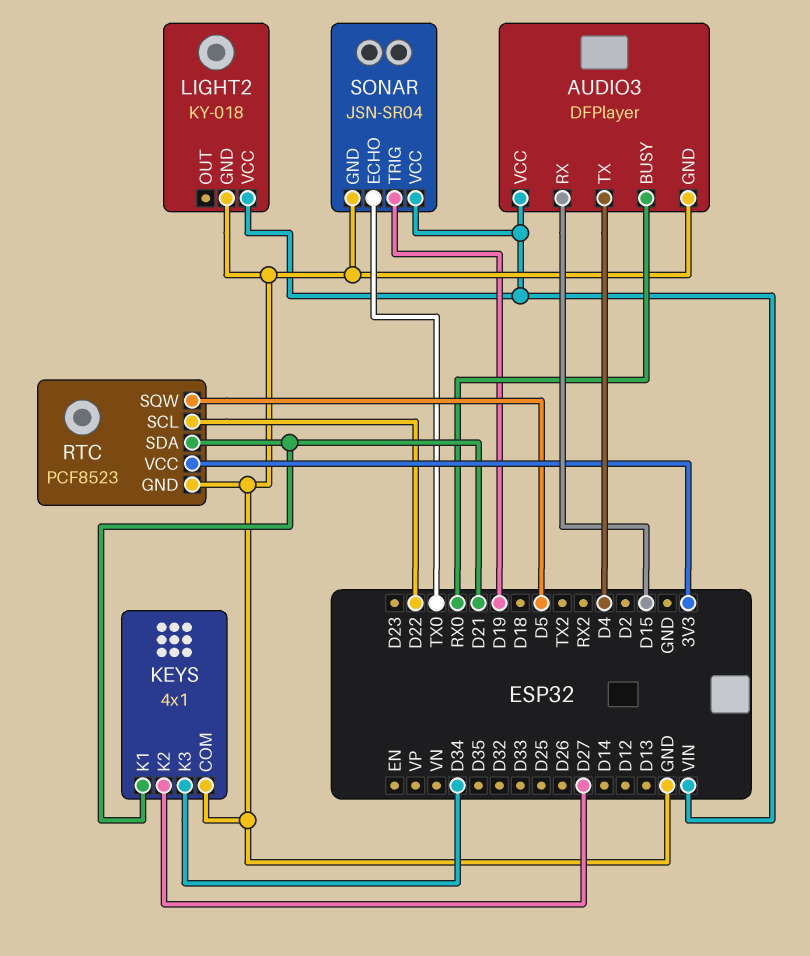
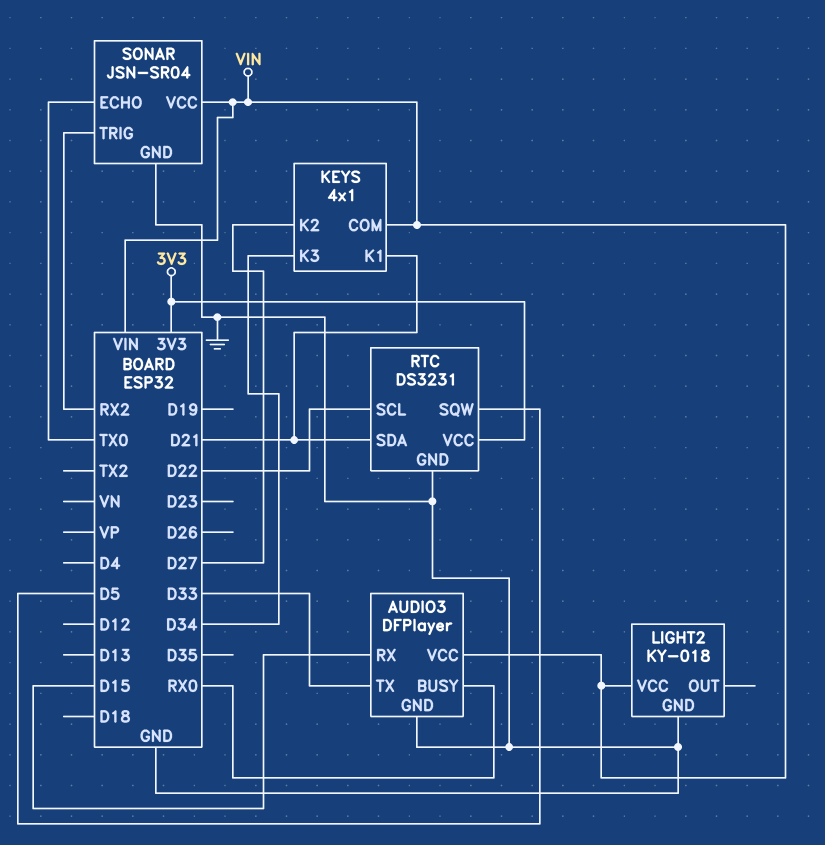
AUDIO3 pin TX: D4 -> D33
KEYS pin COM: GND -> VIN
RTC: PCF8523 -> DS3231
SONAR pin TRIG: D19 -> RX2

